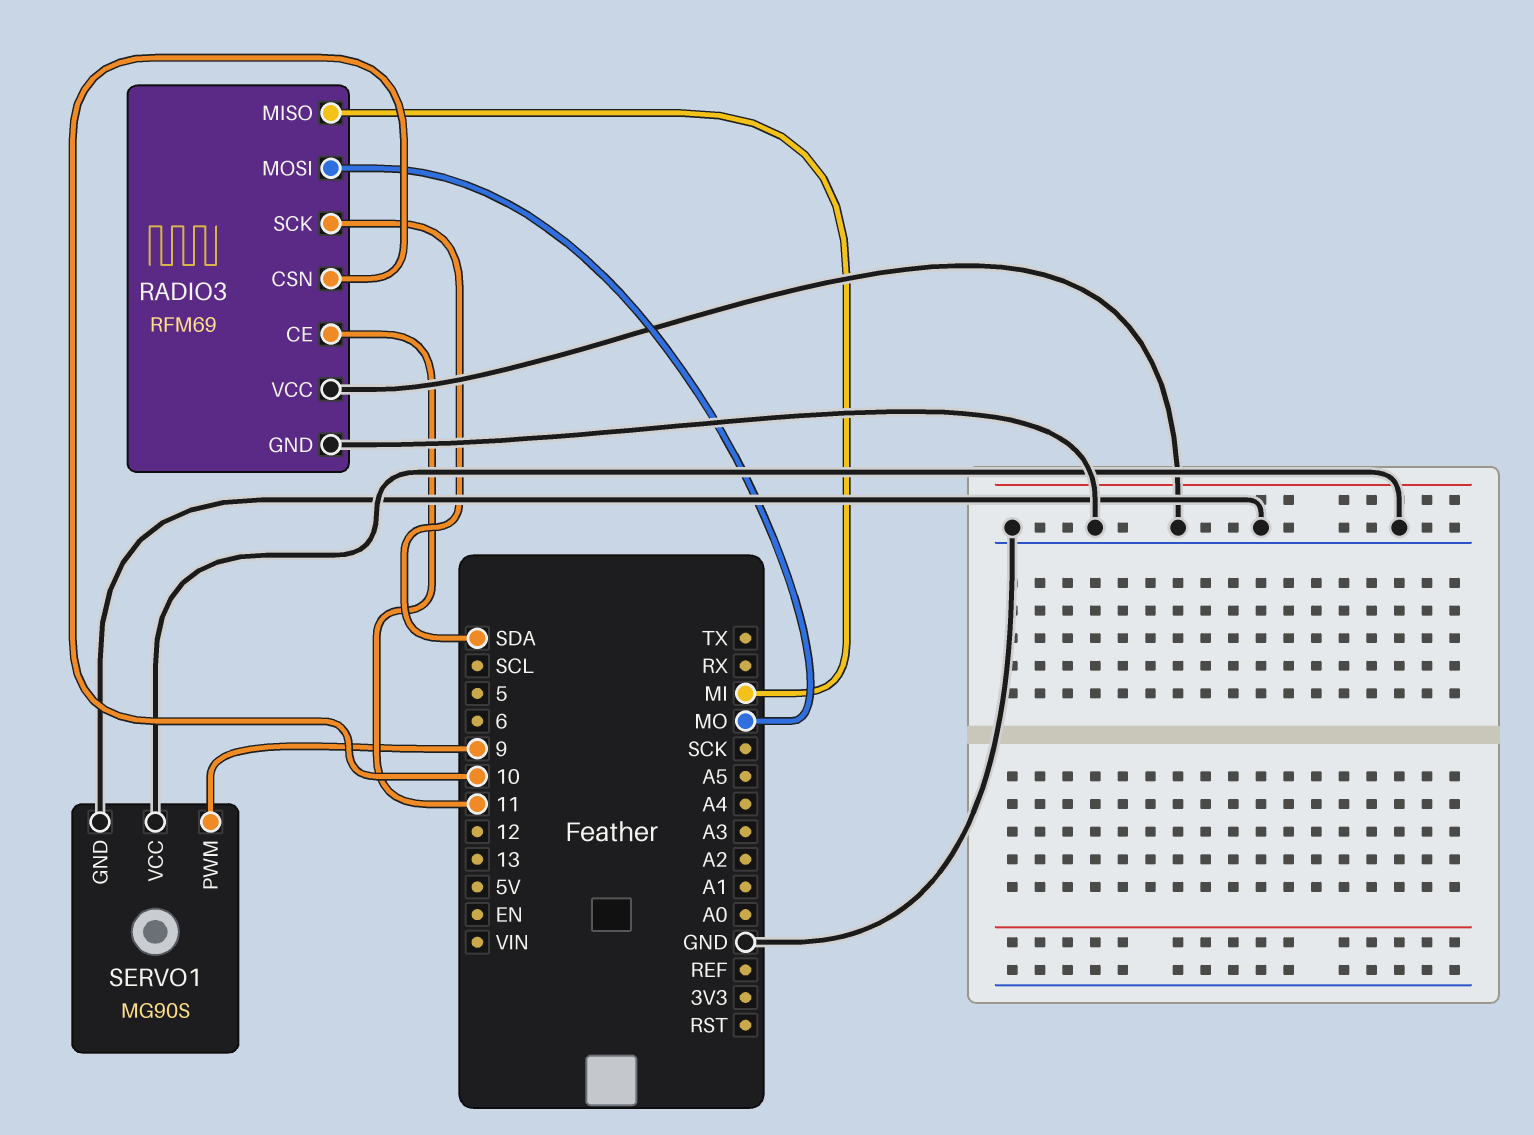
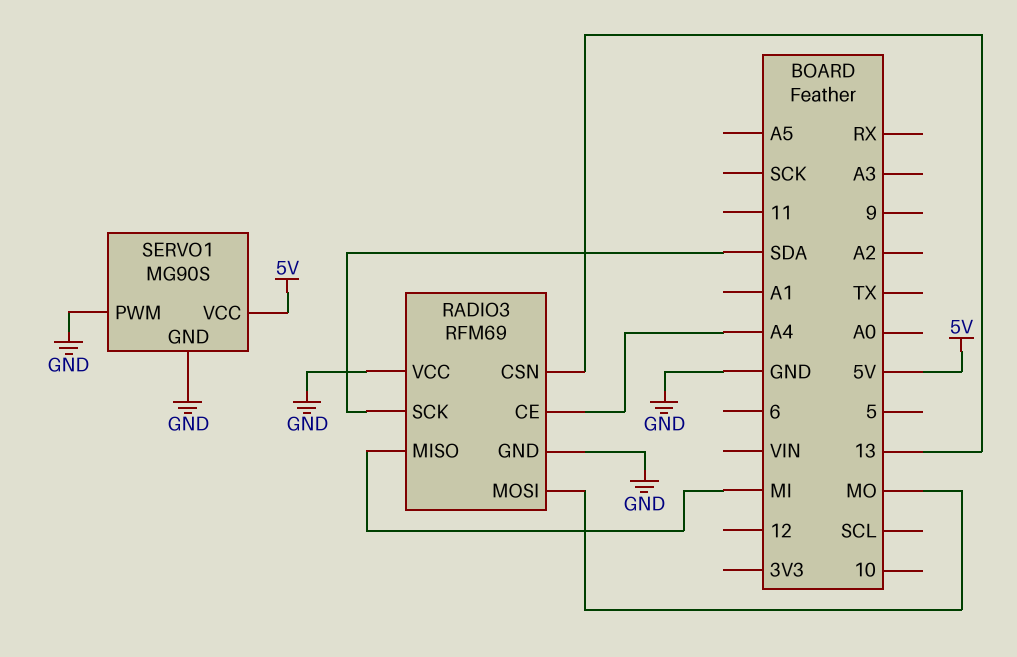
RADIO3 pin CE: 11 -> A4
RADIO3 pin CSN: 10 -> 13
SERVO1 pin PWM: 9 -> GND
SERVO1 pin VCC: GND -> 5V

